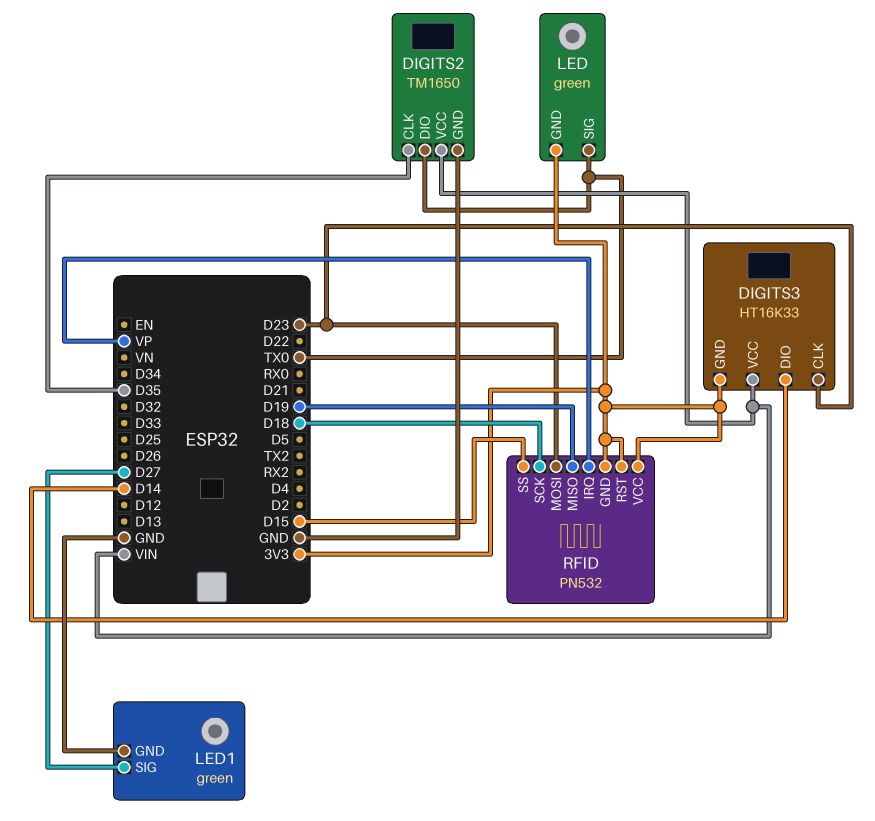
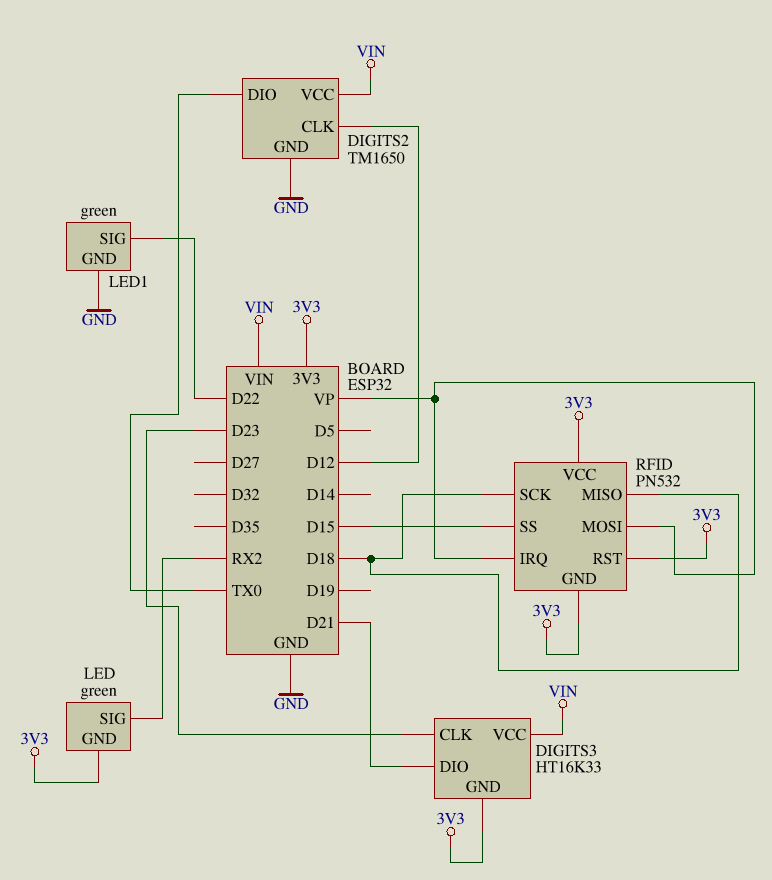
DIGITS2 pin CLK: D35 -> D12
DIGITS3 pin DIO: D14 -> D21
LED pin SIG: TX0 -> RX2
LED1 pin SIG: D27 -> D22
RFID pin MISO: D19 -> D18
RFID pin MOSI: D23 -> VP

